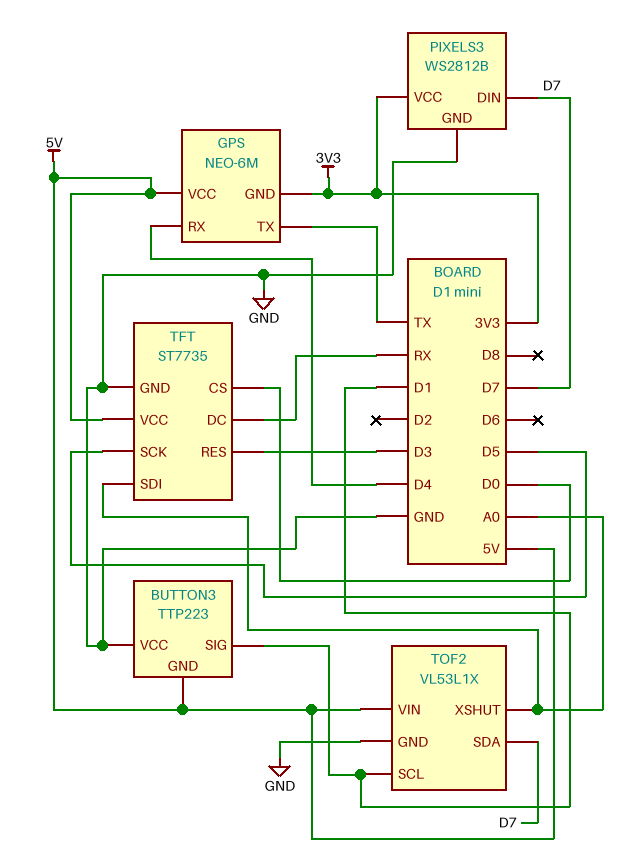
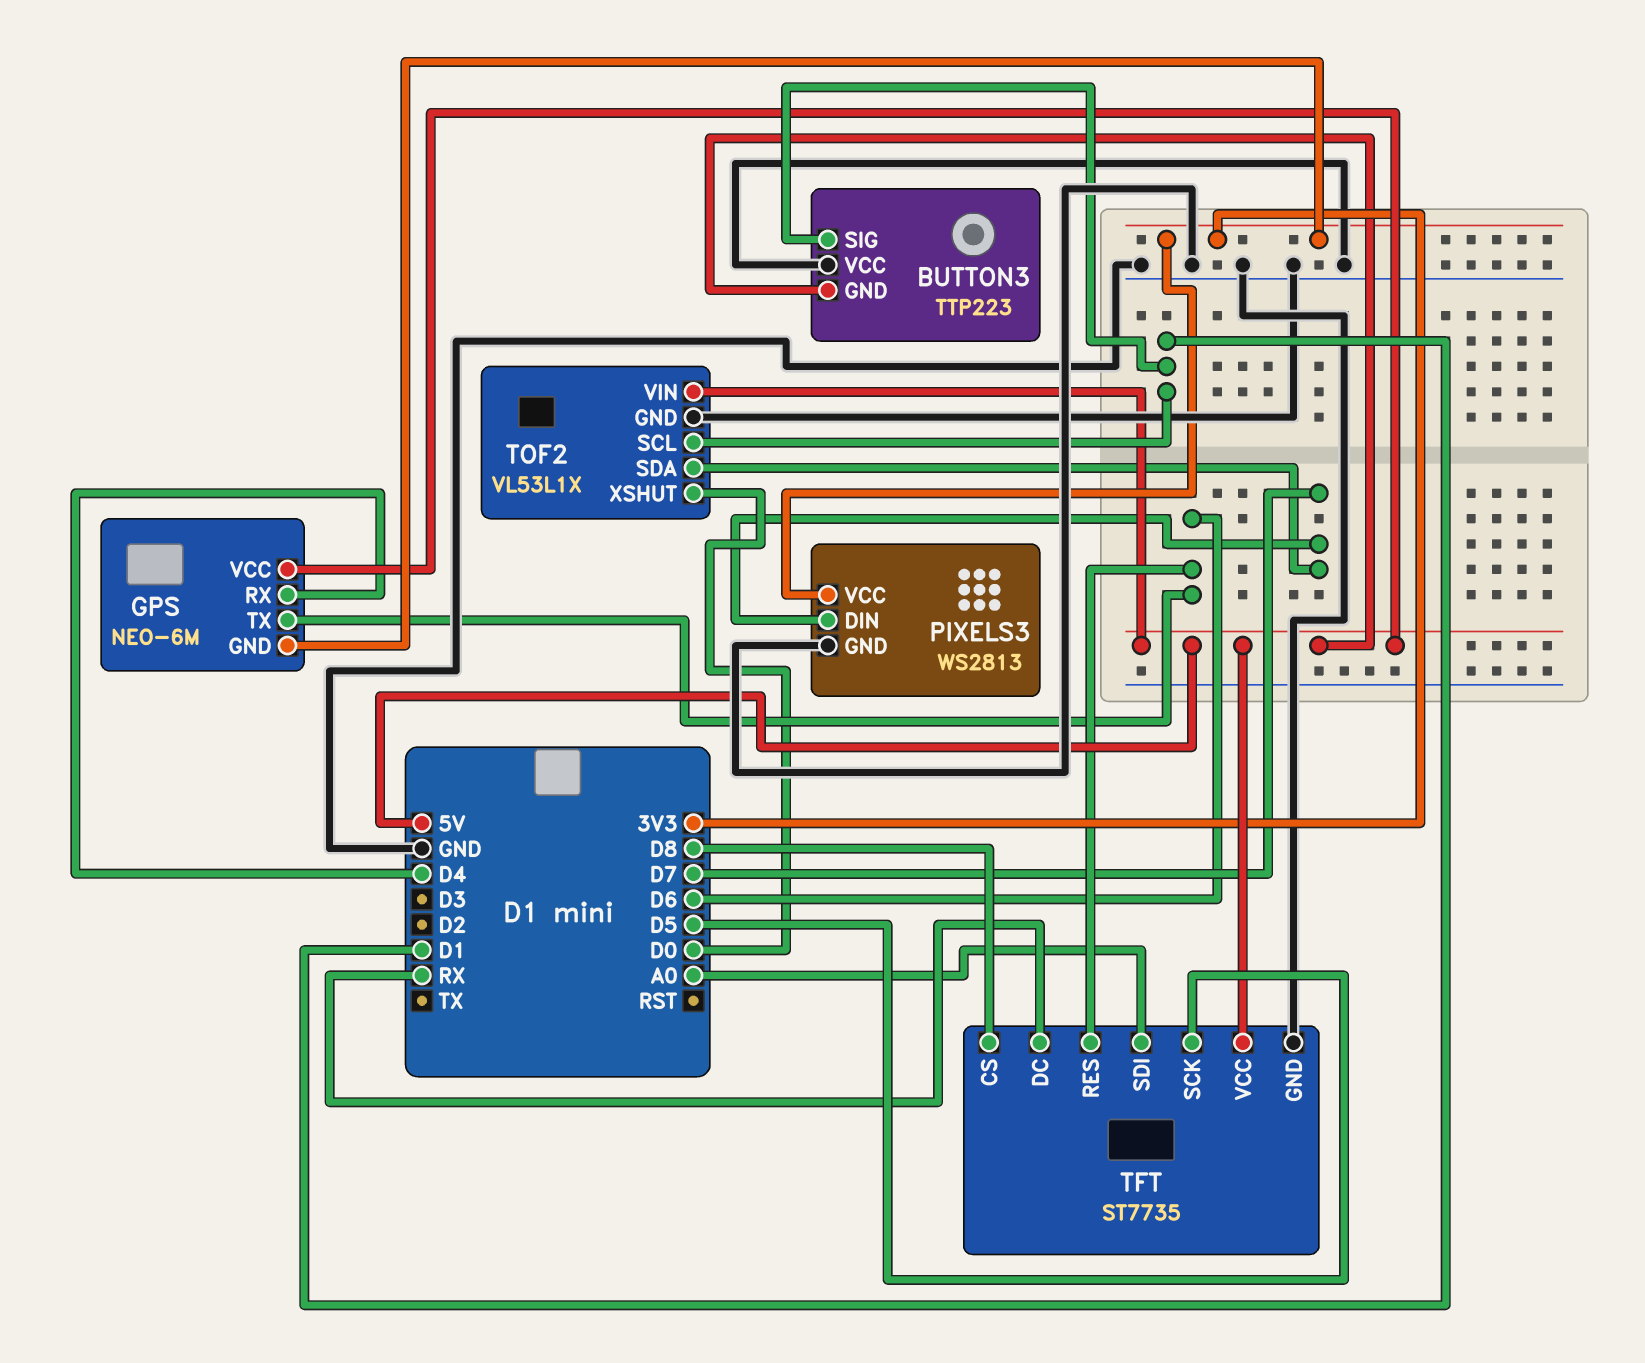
GPS pin TX: TX -> D6
PIXELS3: WS2812B -> WS2813
TFT pin CS: D0 -> D8
TFT pin RES: D3 -> D6
TOF2 pin XSHUT: A0 -> D0

